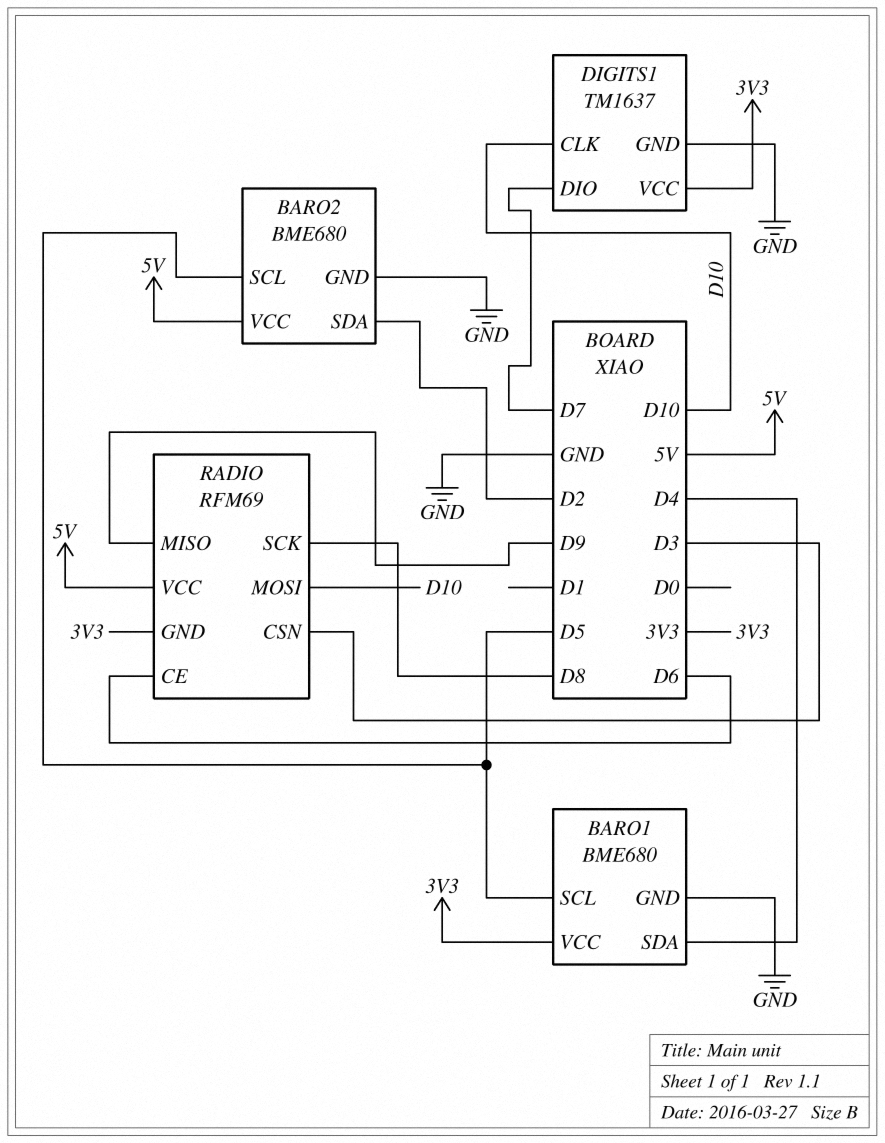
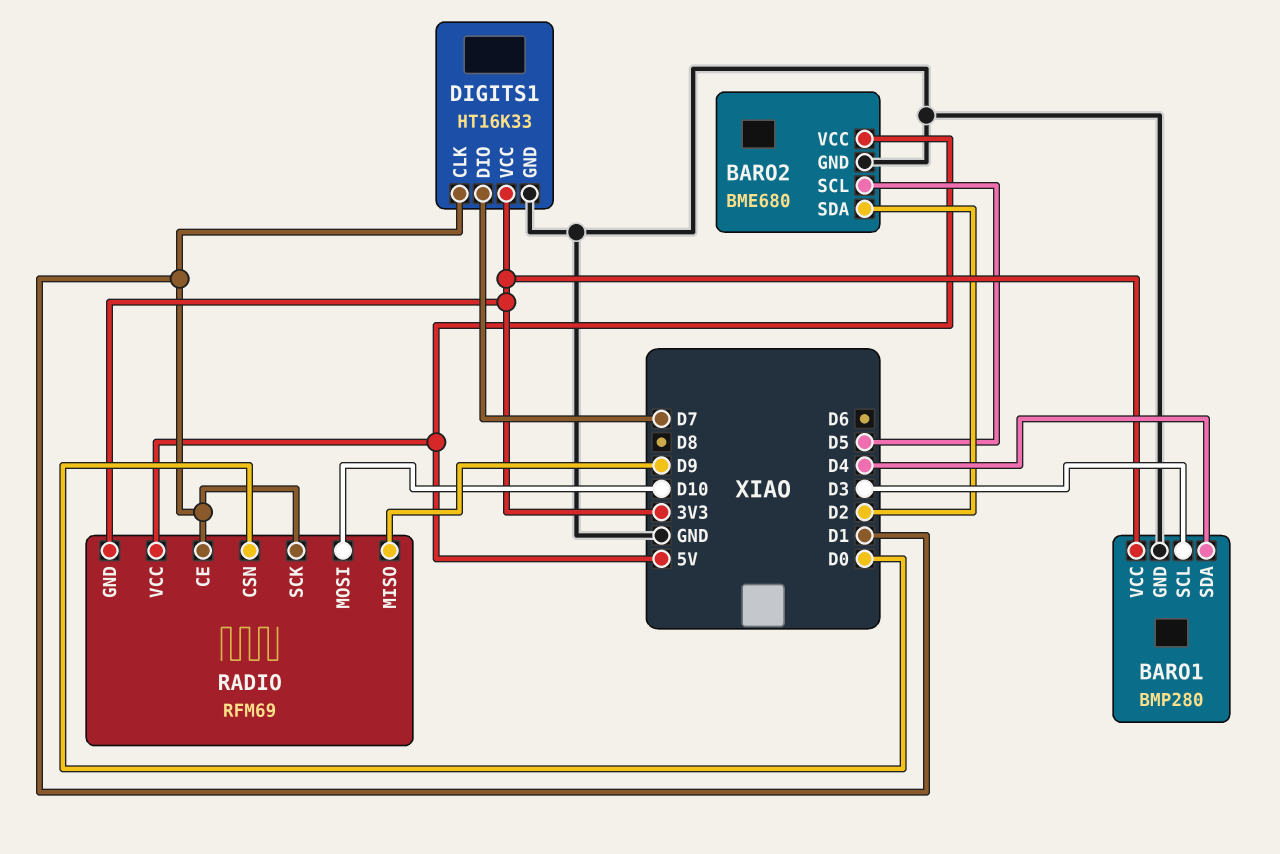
BARO1: BME680 -> BMP280
BARO1 pin SCL: D5 -> D3
DIGITS1: TM1637 -> HT16K33
DIGITS1 pin CLK: D10 -> D1
RADIO pin CE: D6 -> D1
RADIO pin CSN: D3 -> D0
RADIO pin SCK: D8 -> D1

